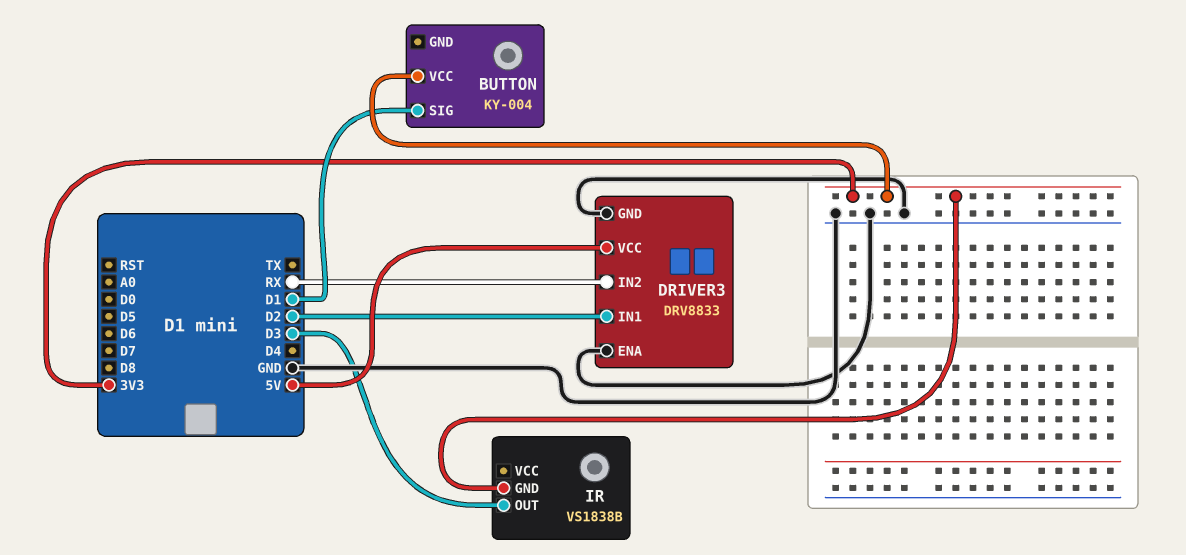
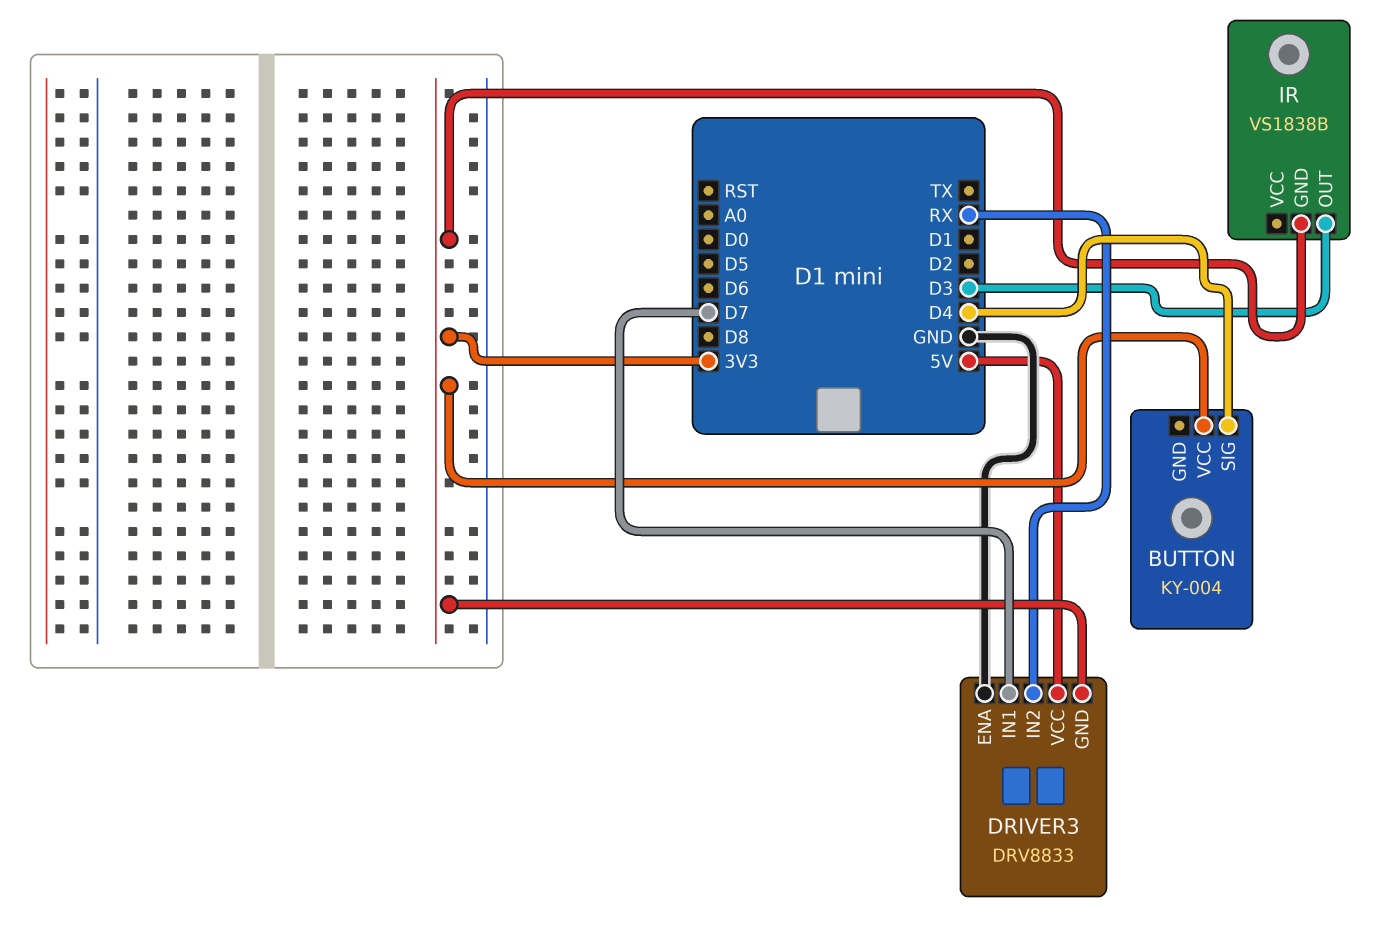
BUTTON pin SIG: D1 -> D4
DRIVER3 pin GND: GND -> 3V3
DRIVER3 pin IN1: D2 -> D7

